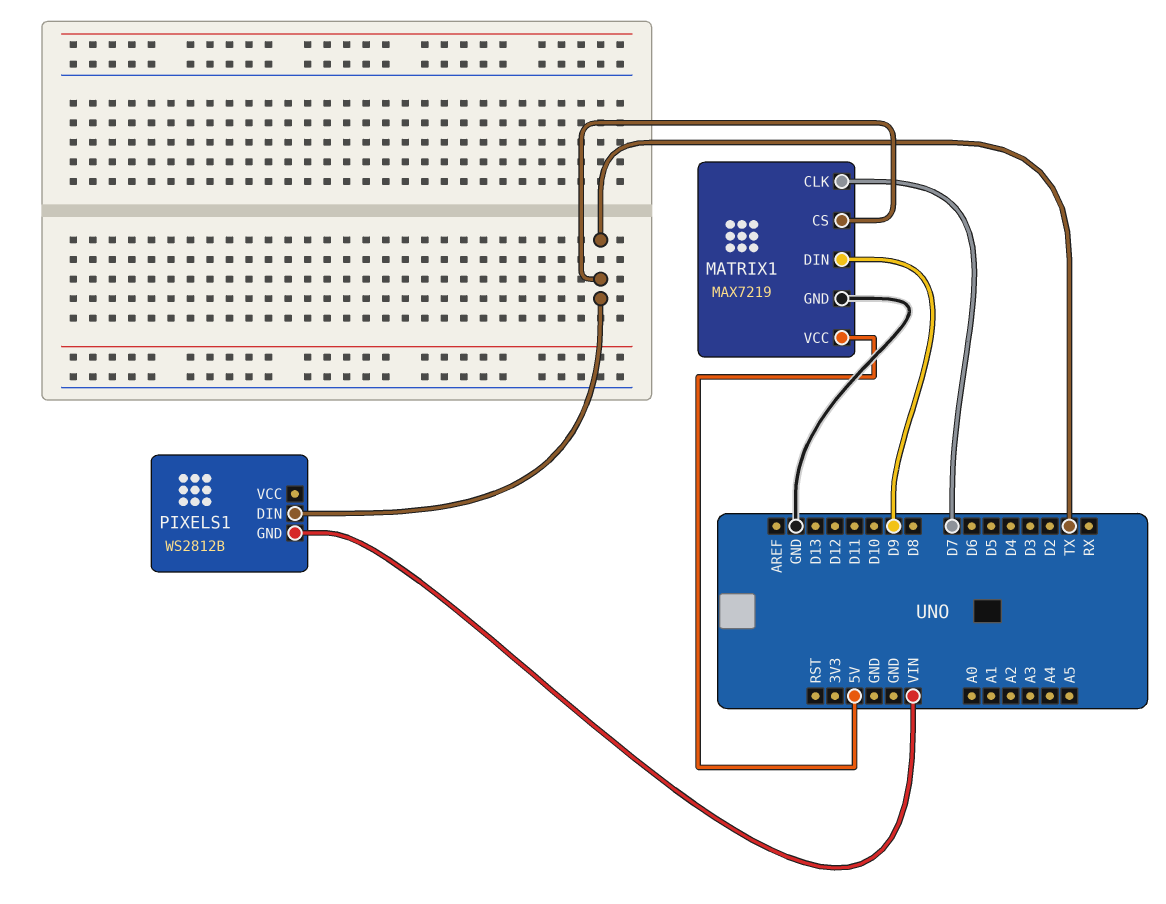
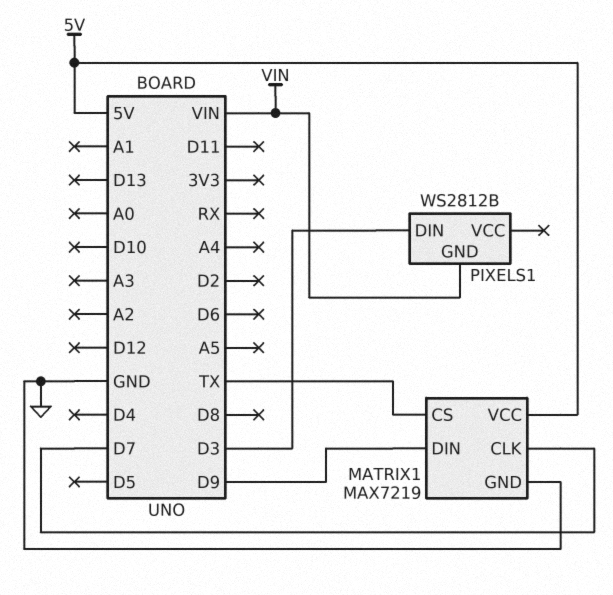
PIXELS1 pin DIN: TX -> D3

